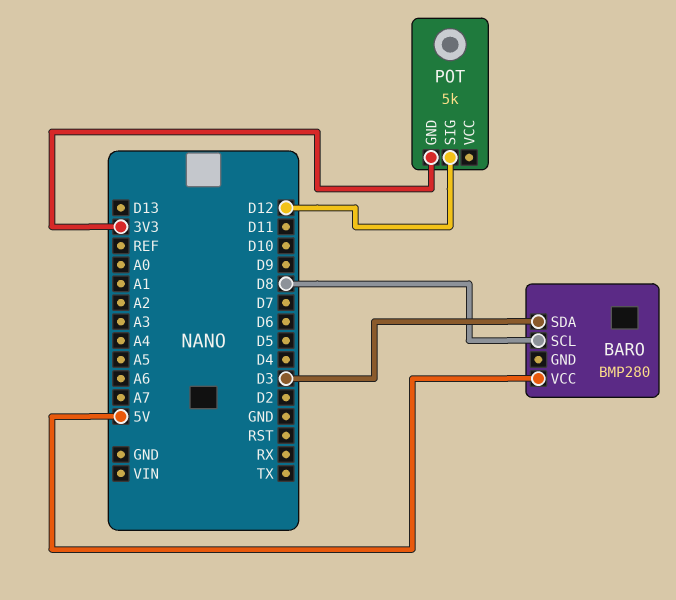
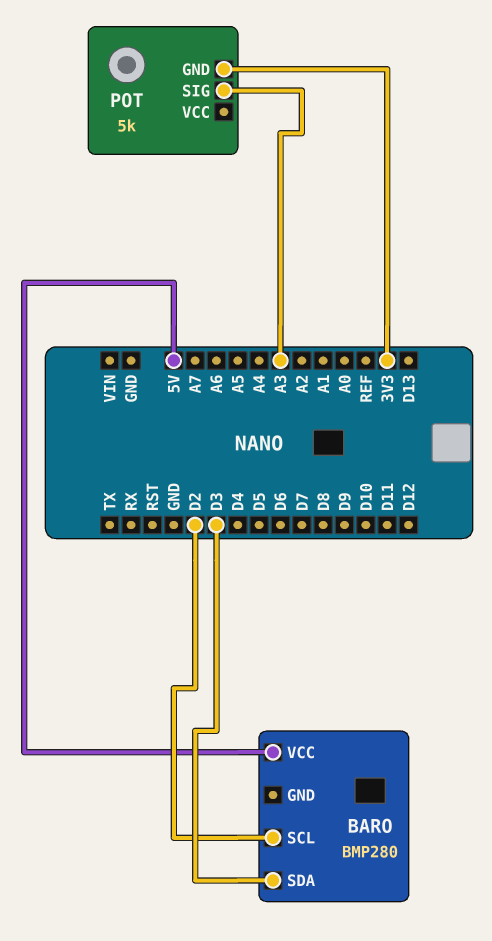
BARO pin SCL: D8 -> D2
POT pin SIG: D12 -> A3

